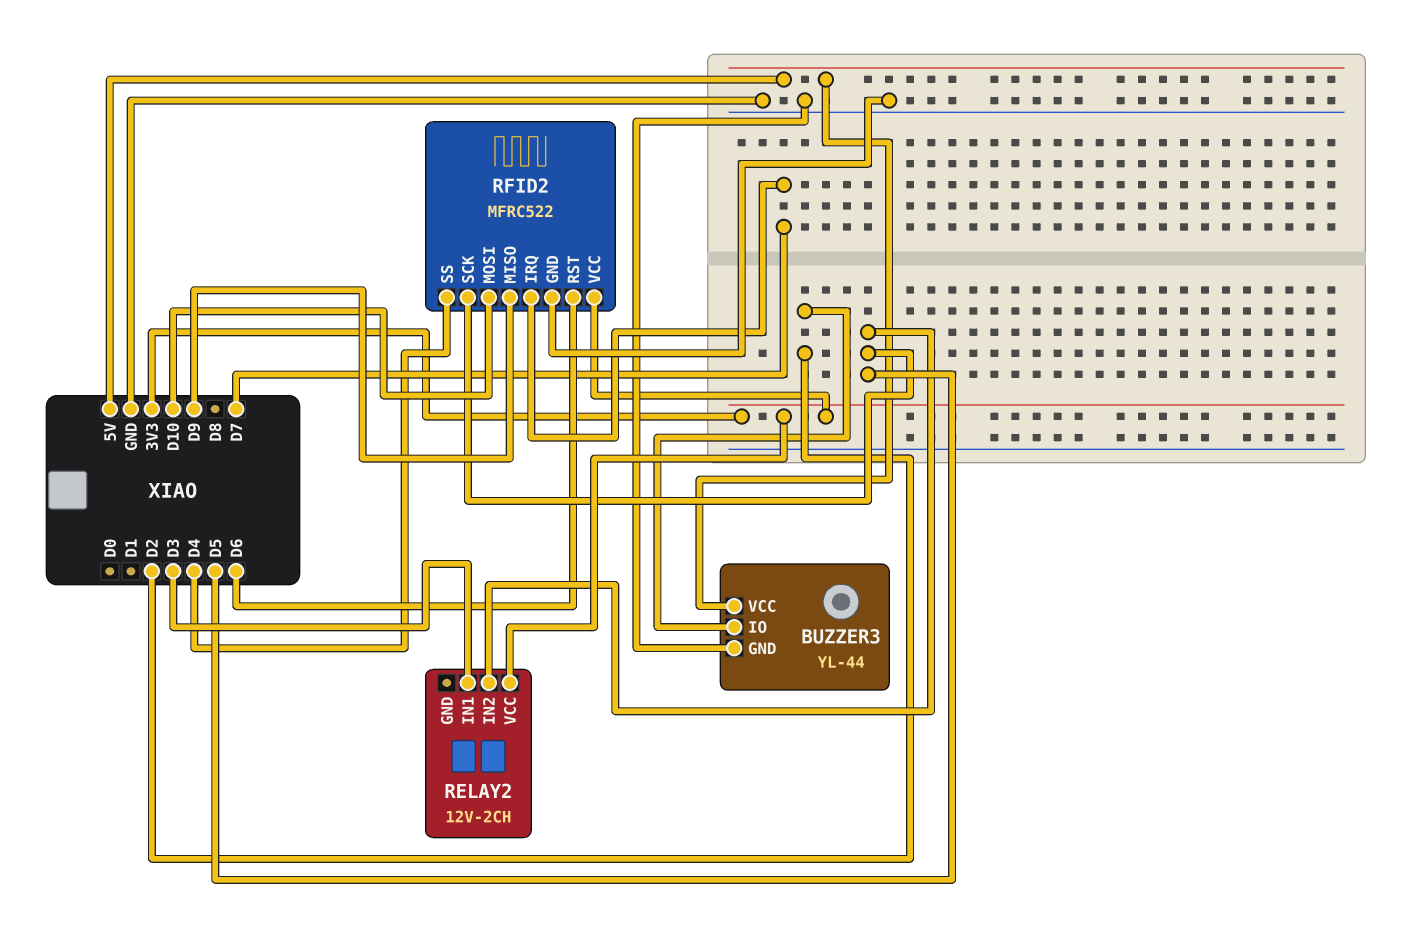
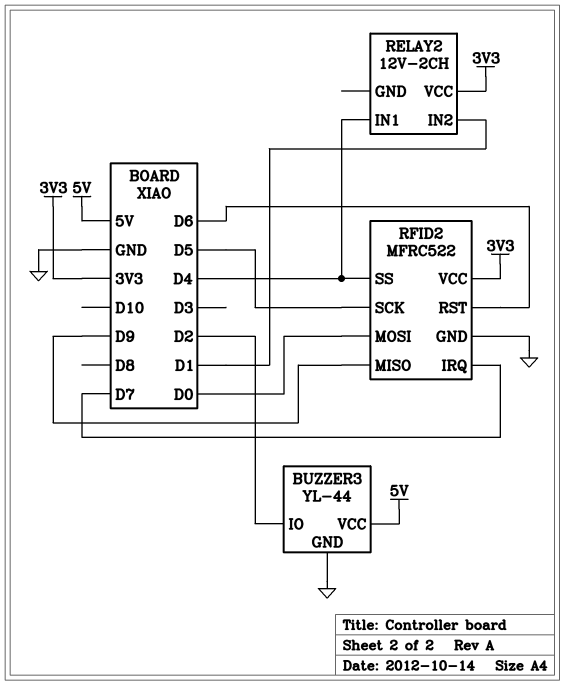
RELAY2 pin IN1: D3 -> D4
RELAY2 pin IN2: D5 -> D1
RFID2 pin MOSI: D10 -> D0

